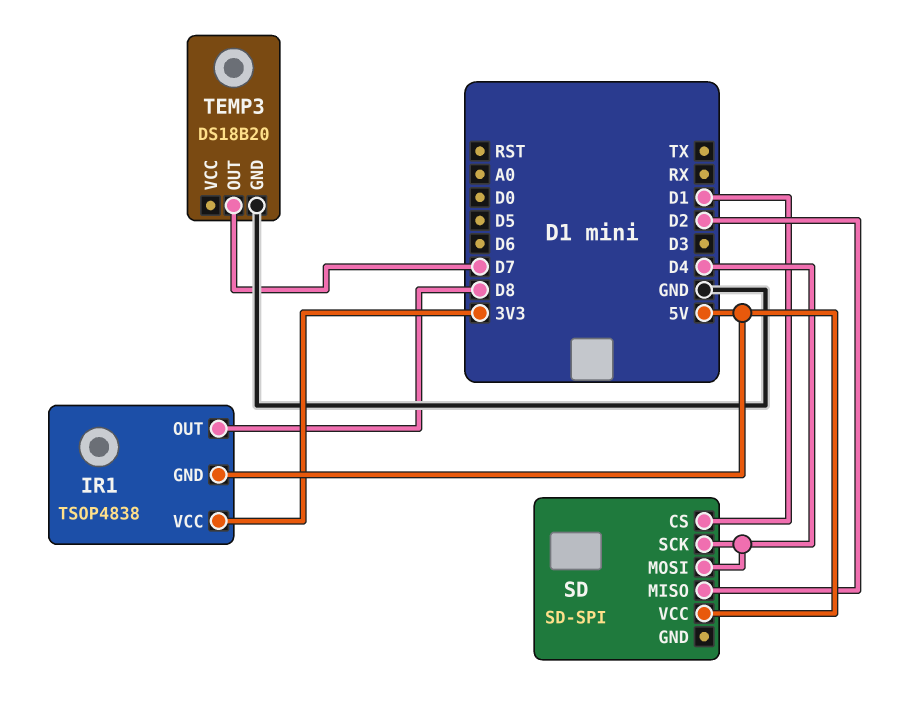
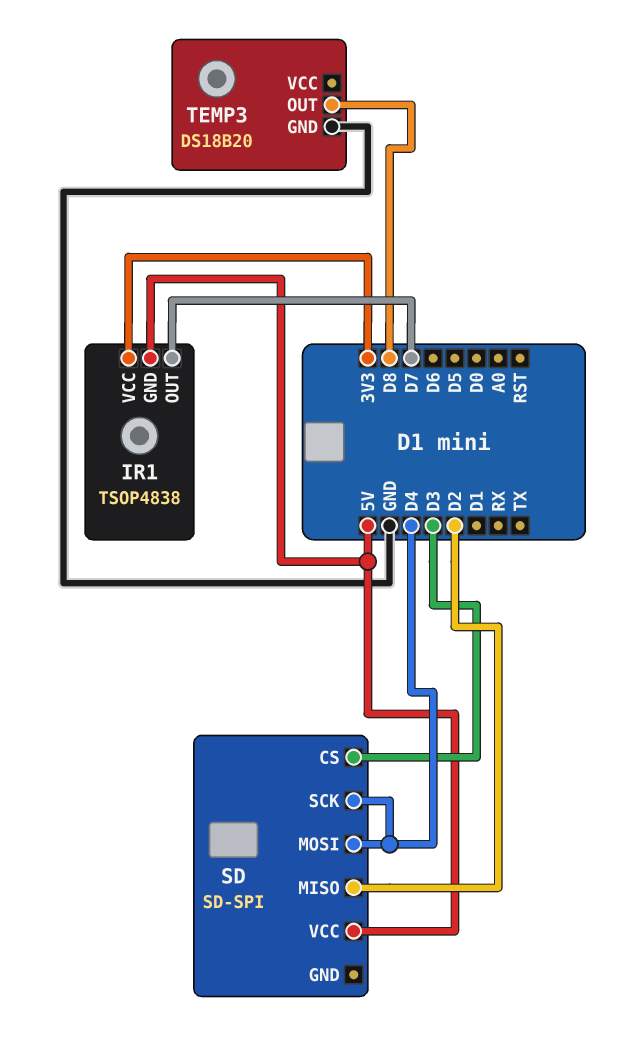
IR1 pin OUT: D8 -> D7
SD pin CS: D1 -> D3
TEMP3 pin OUT: D7 -> D8

